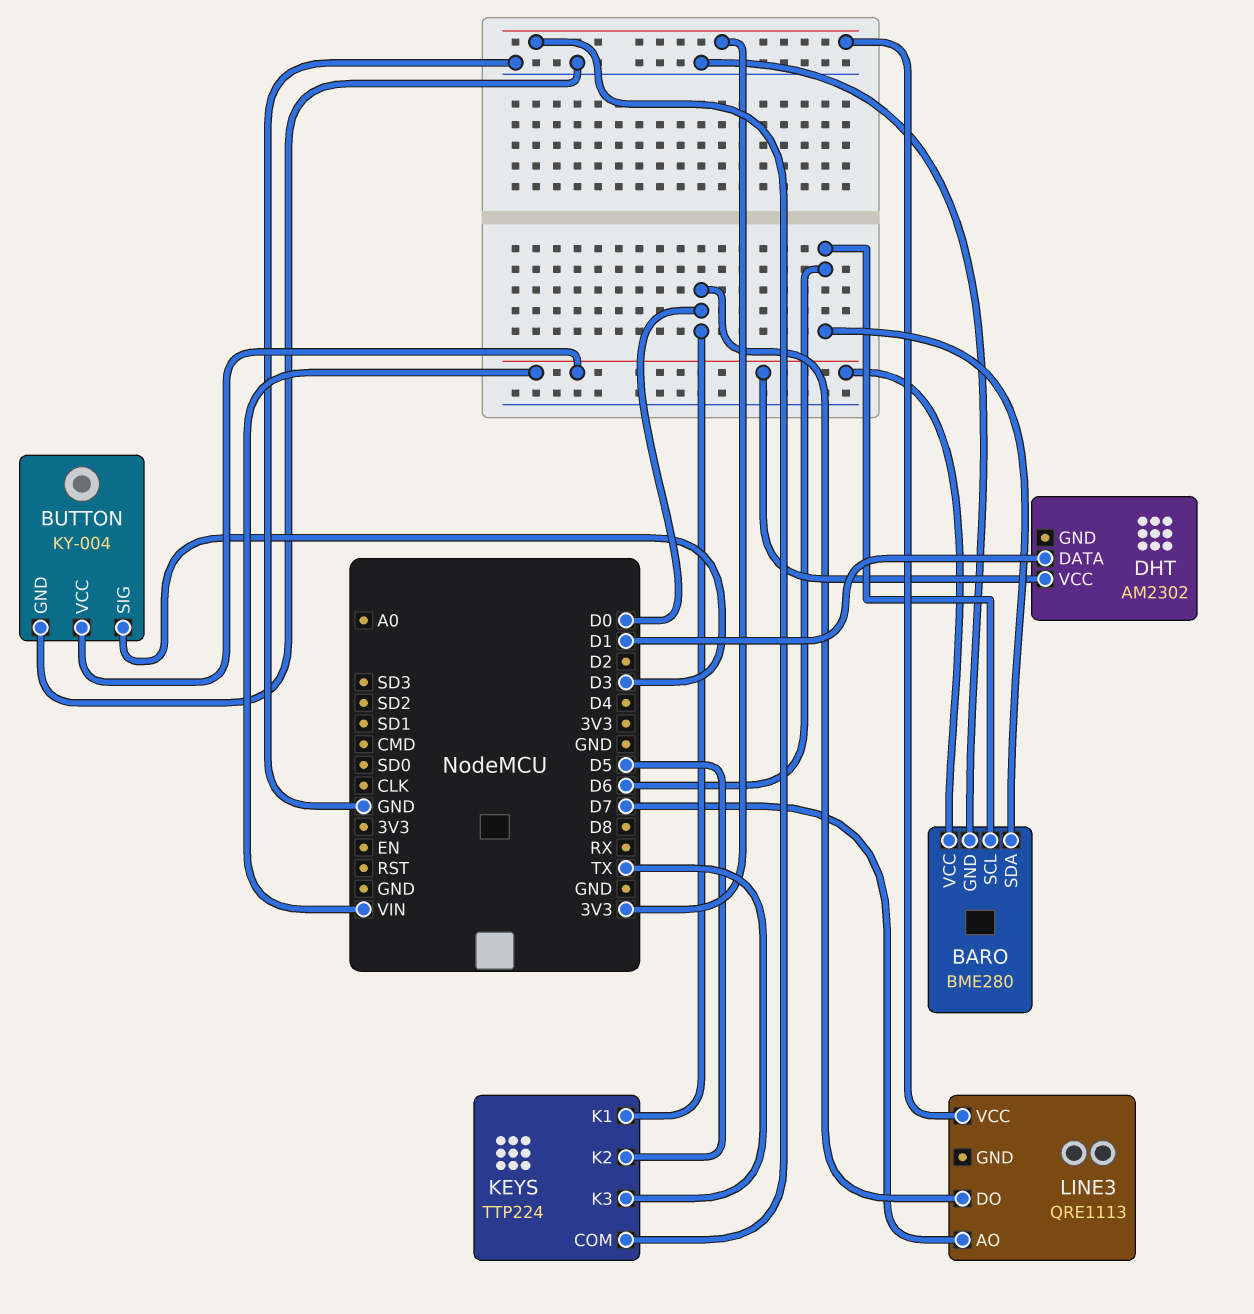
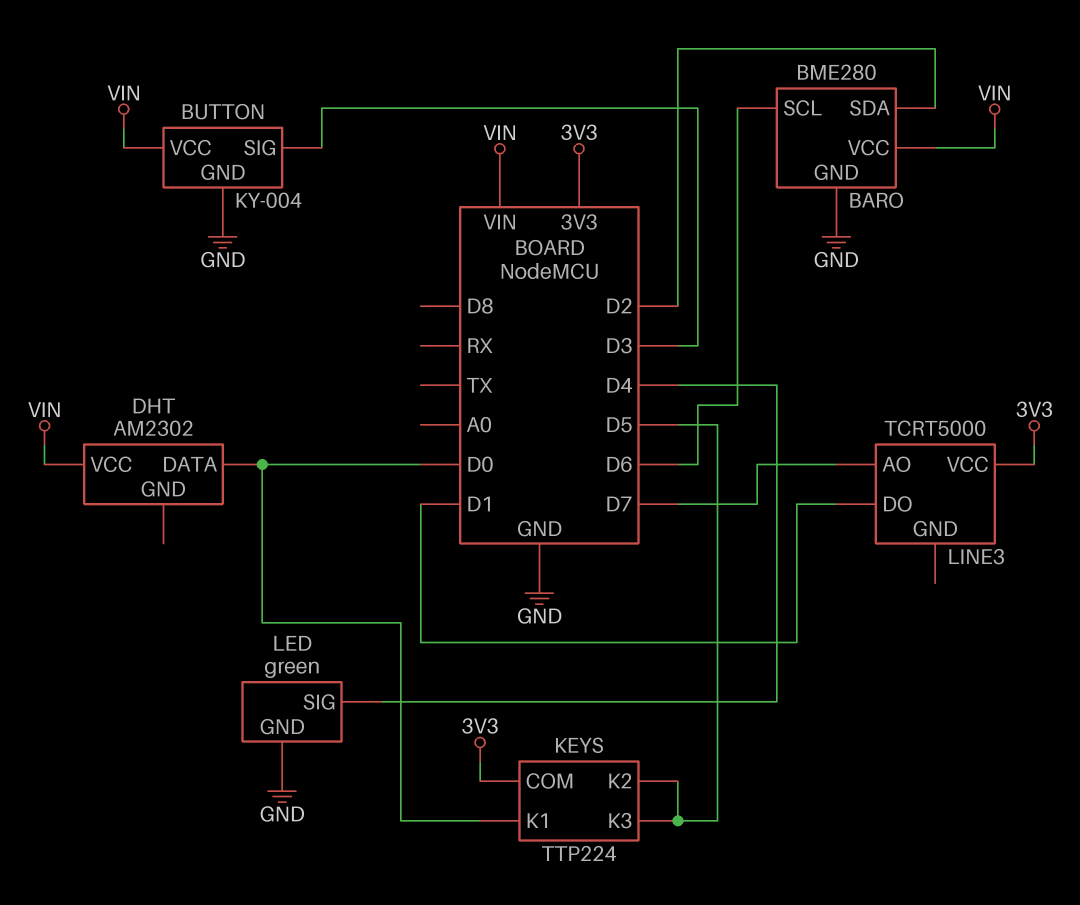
BARO pin SDA: D6 -> D2
DHT pin DATA: D1 -> D0
KEYS pin K3: TX -> D5
LED: none -> green
LED pin GND: none -> GND
LED pin SIG: none -> D4
LINE3: QRE1113 -> TCRT5000
LINE3 pin DO: D0 -> D1

